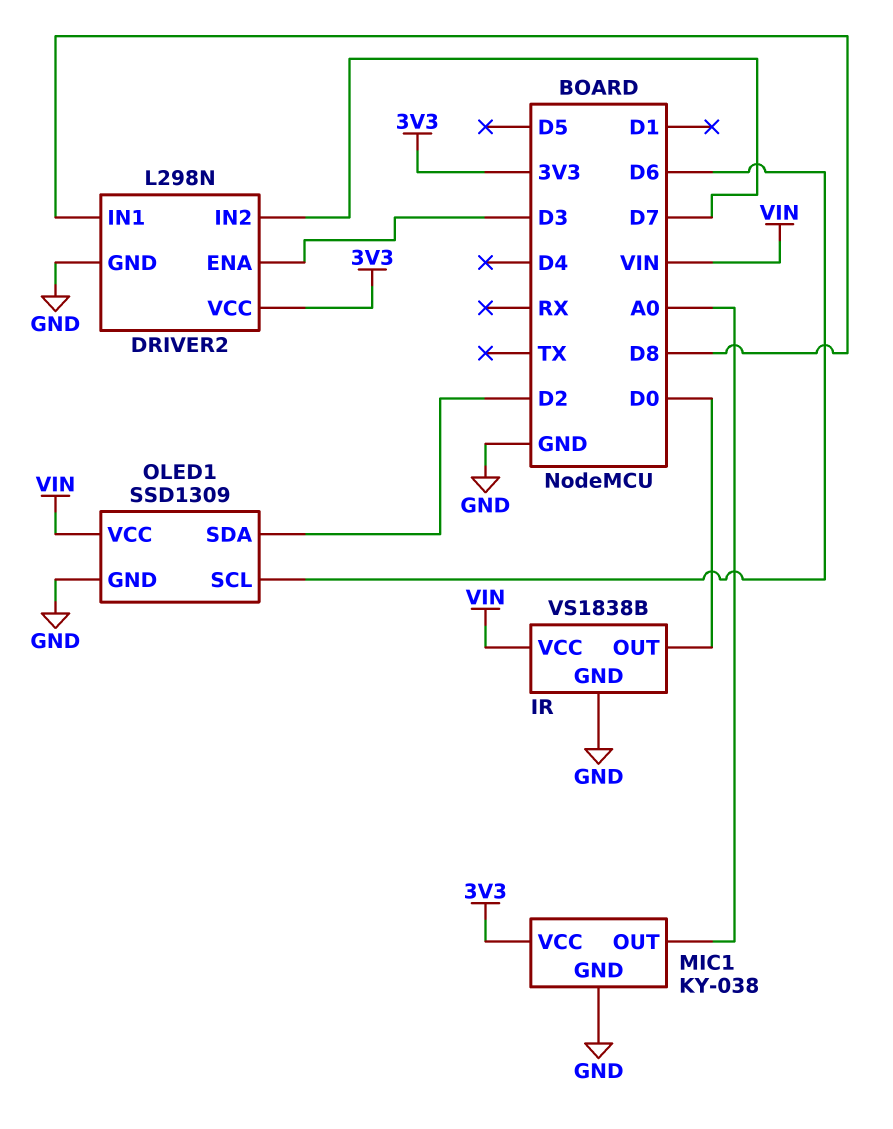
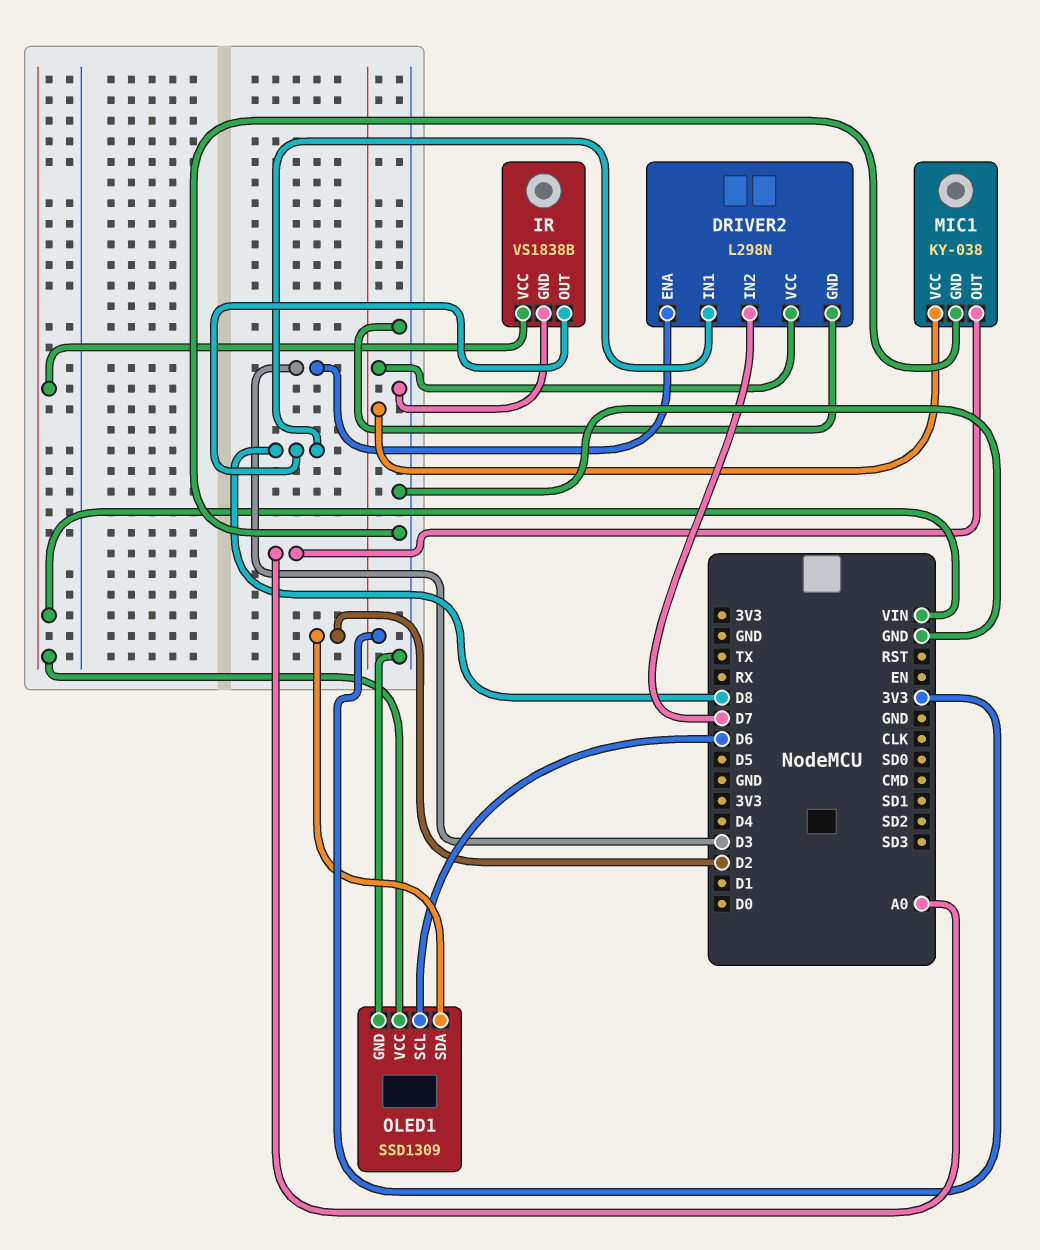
IR pin OUT: D0 -> D8

